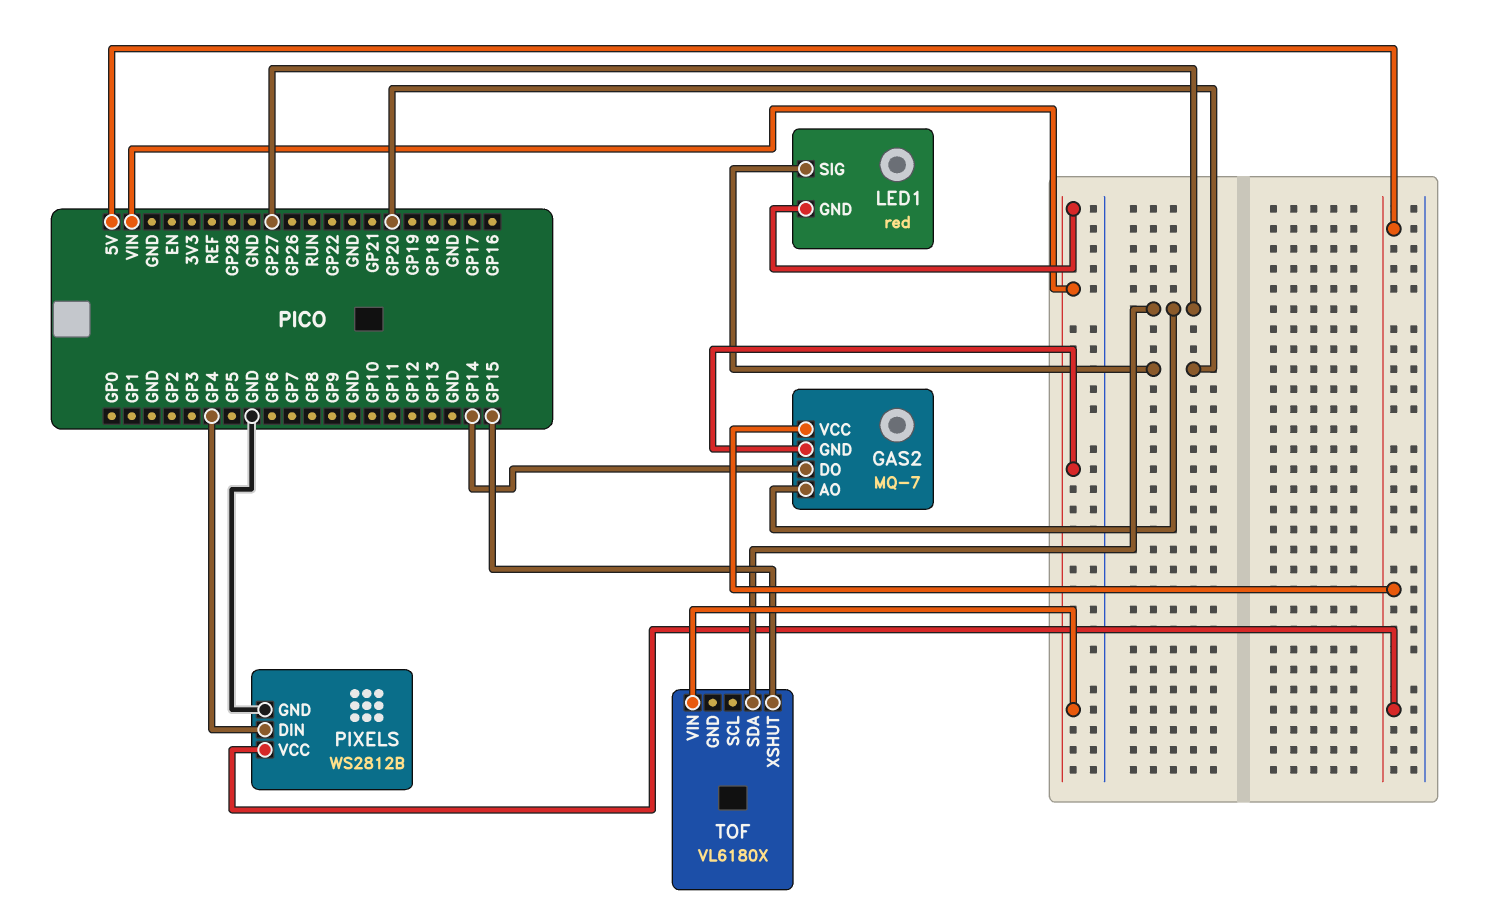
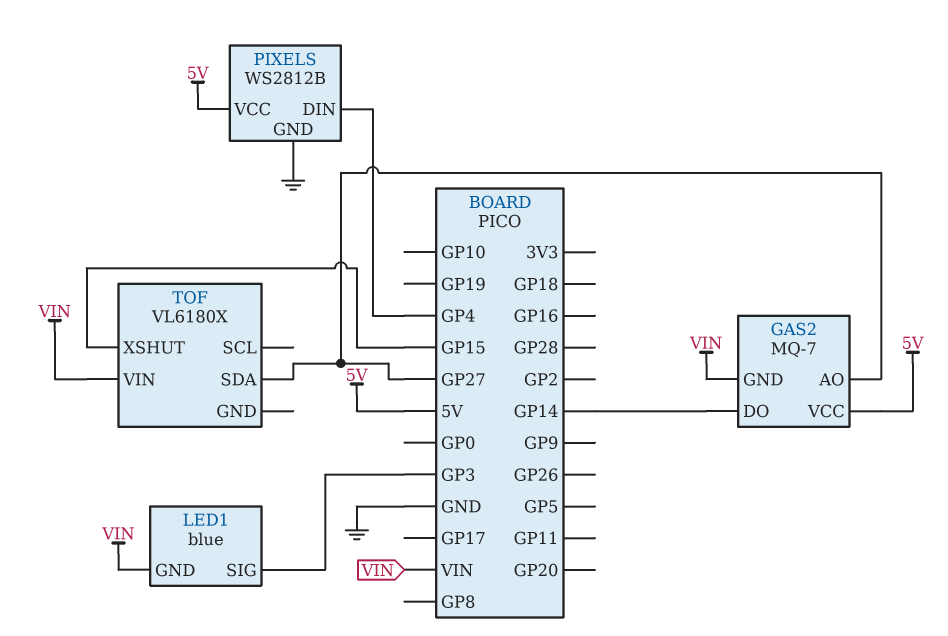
LED1: red -> blue
LED1 pin SIG: GP20 -> GP3

